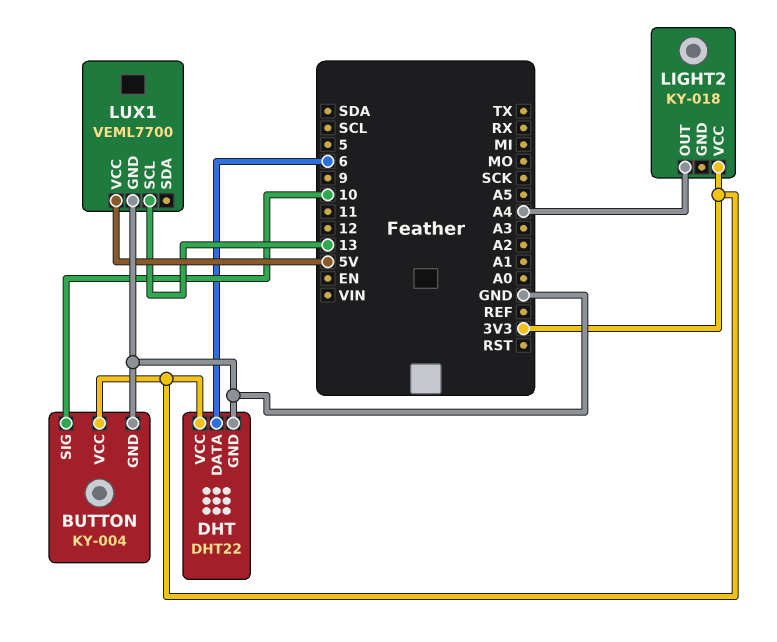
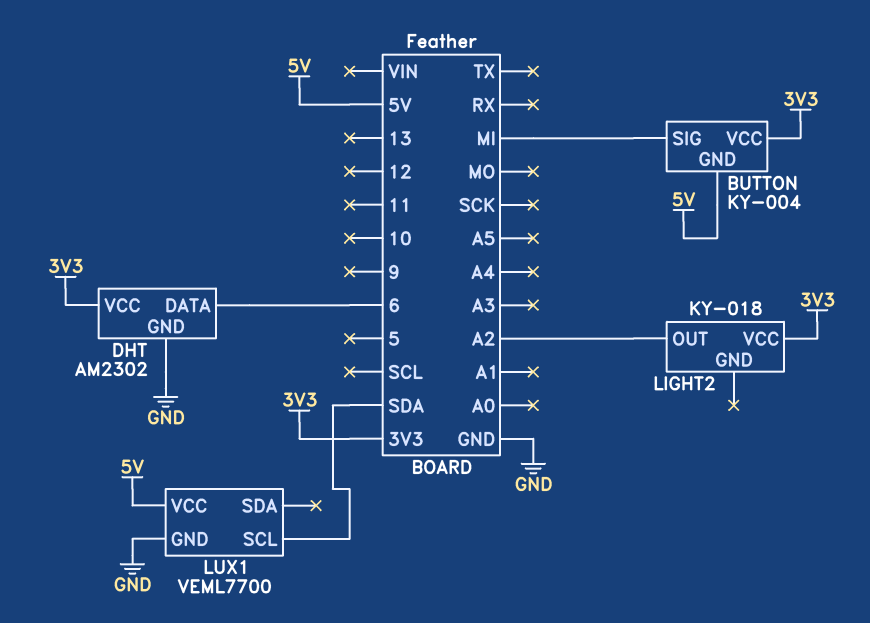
BUTTON pin GND: GND -> 5V
BUTTON pin SIG: 10 -> MI
DHT: DHT22 -> AM2302
LIGHT2 pin OUT: A4 -> A2
LUX1 pin SCL: 13 -> SDA

